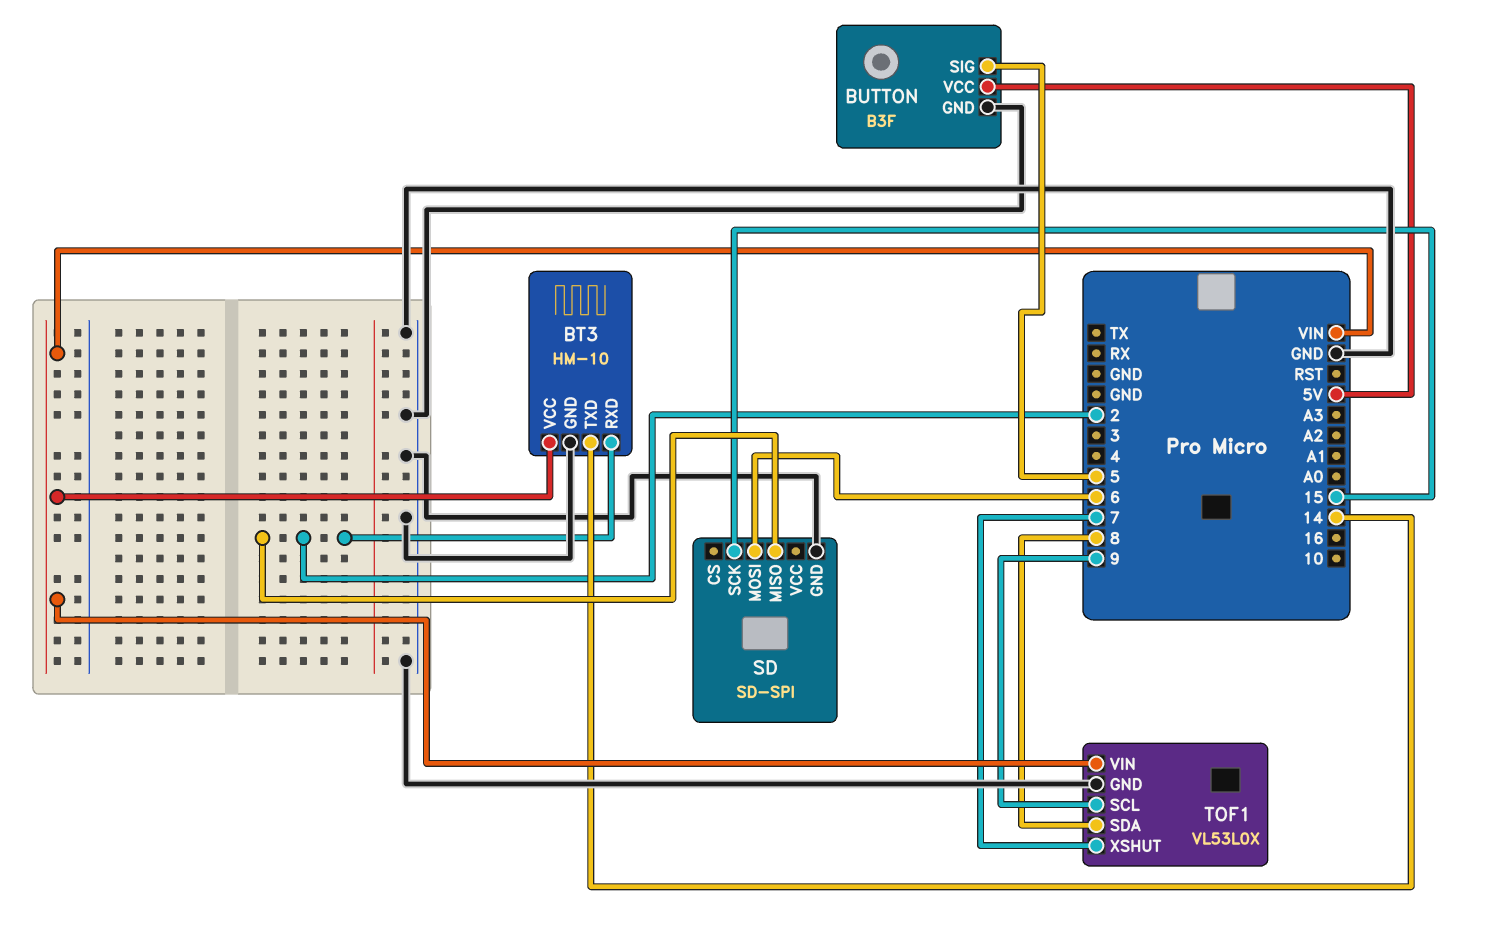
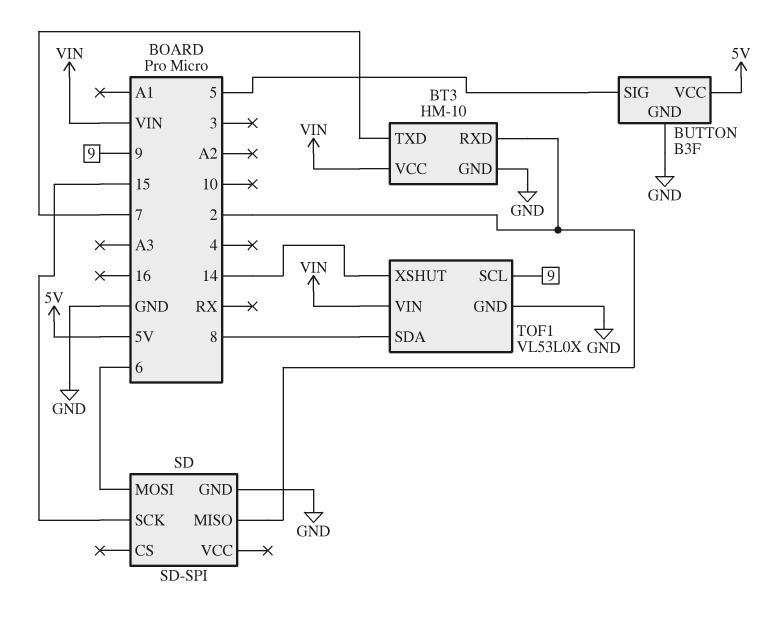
BT3 pin TXD: 14 -> 7
TOF1 pin XSHUT: 7 -> 14

